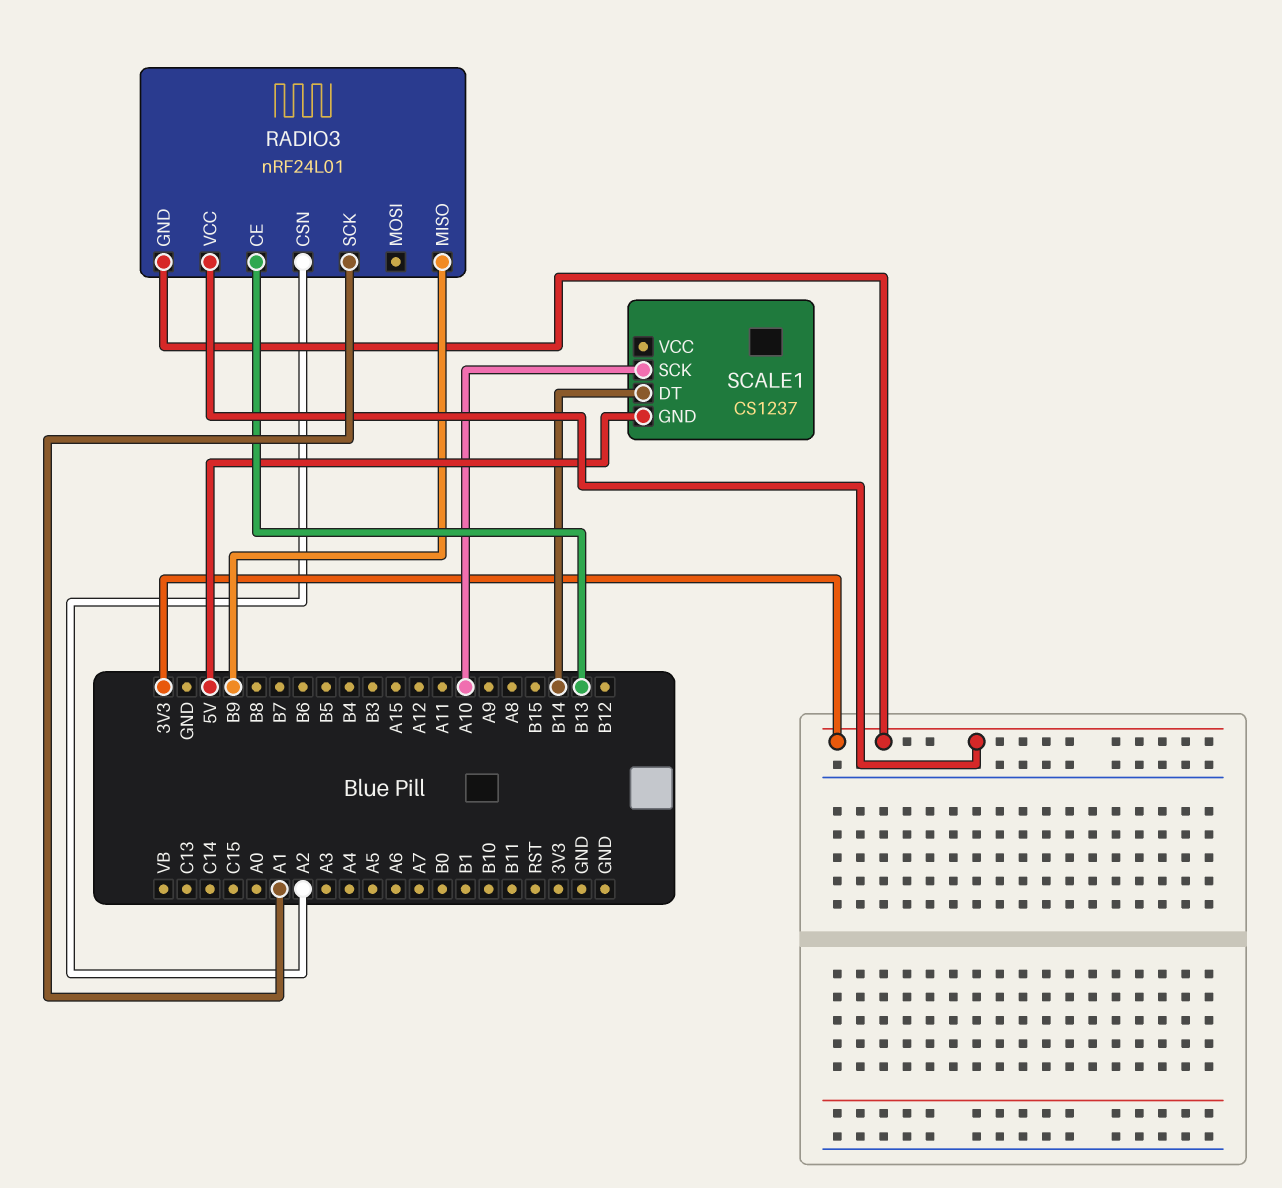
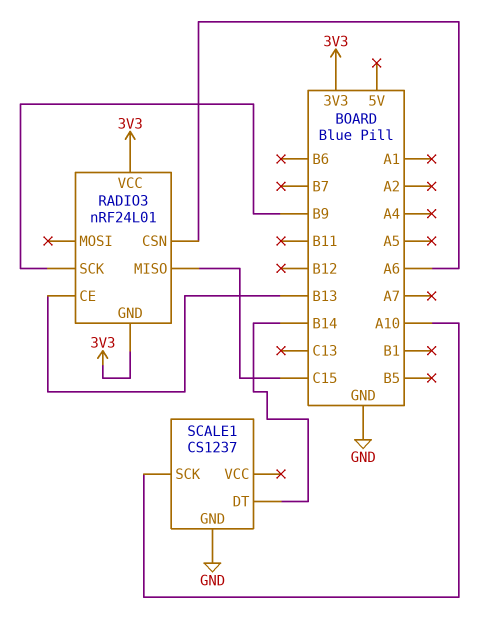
RADIO3 pin CSN: A2 -> A6
RADIO3 pin MISO: B9 -> C15
RADIO3 pin SCK: A1 -> B9
SCALE1 pin GND: 5V -> GND

